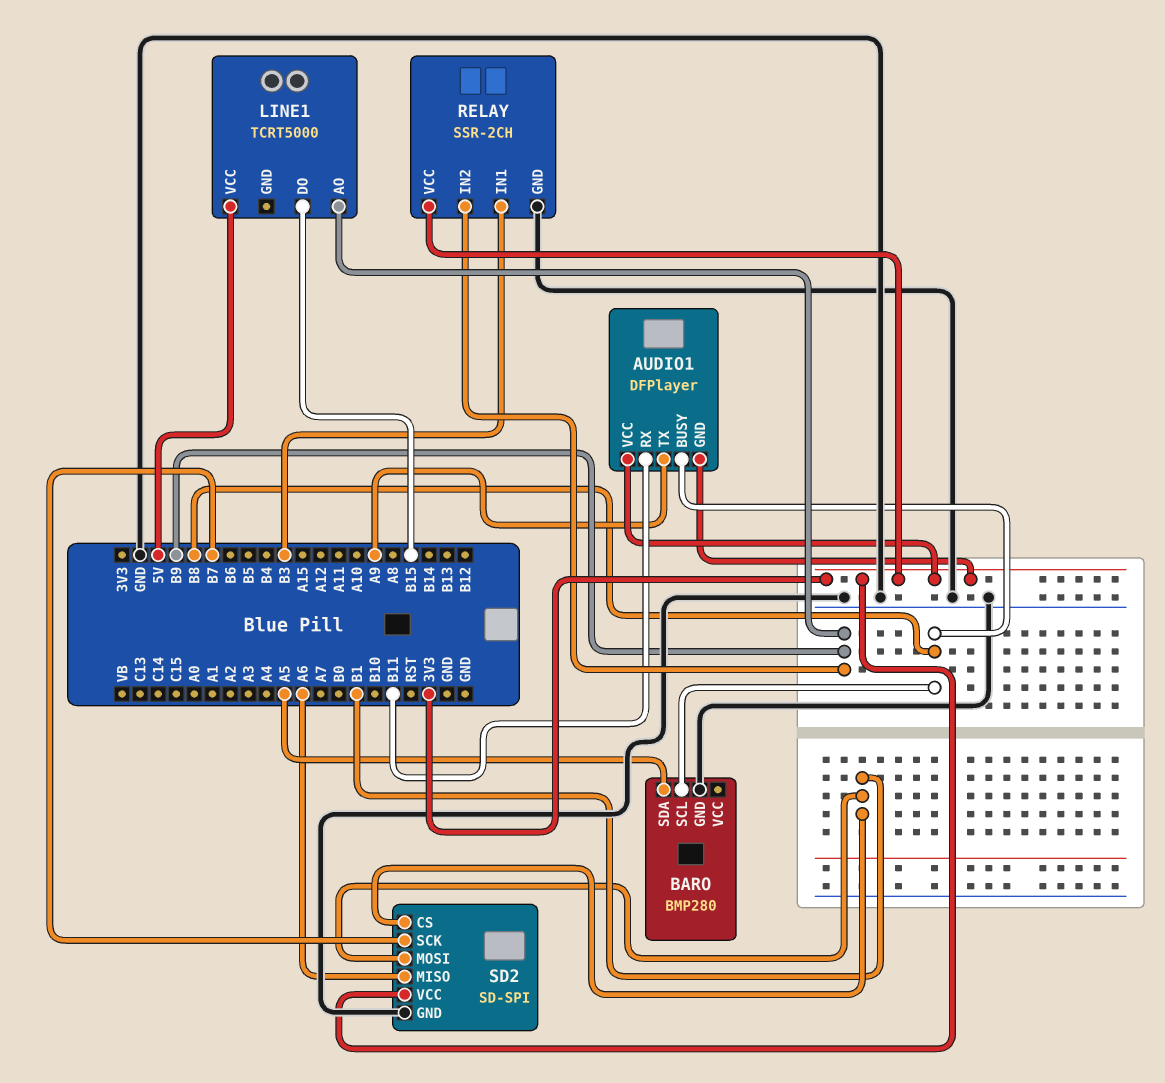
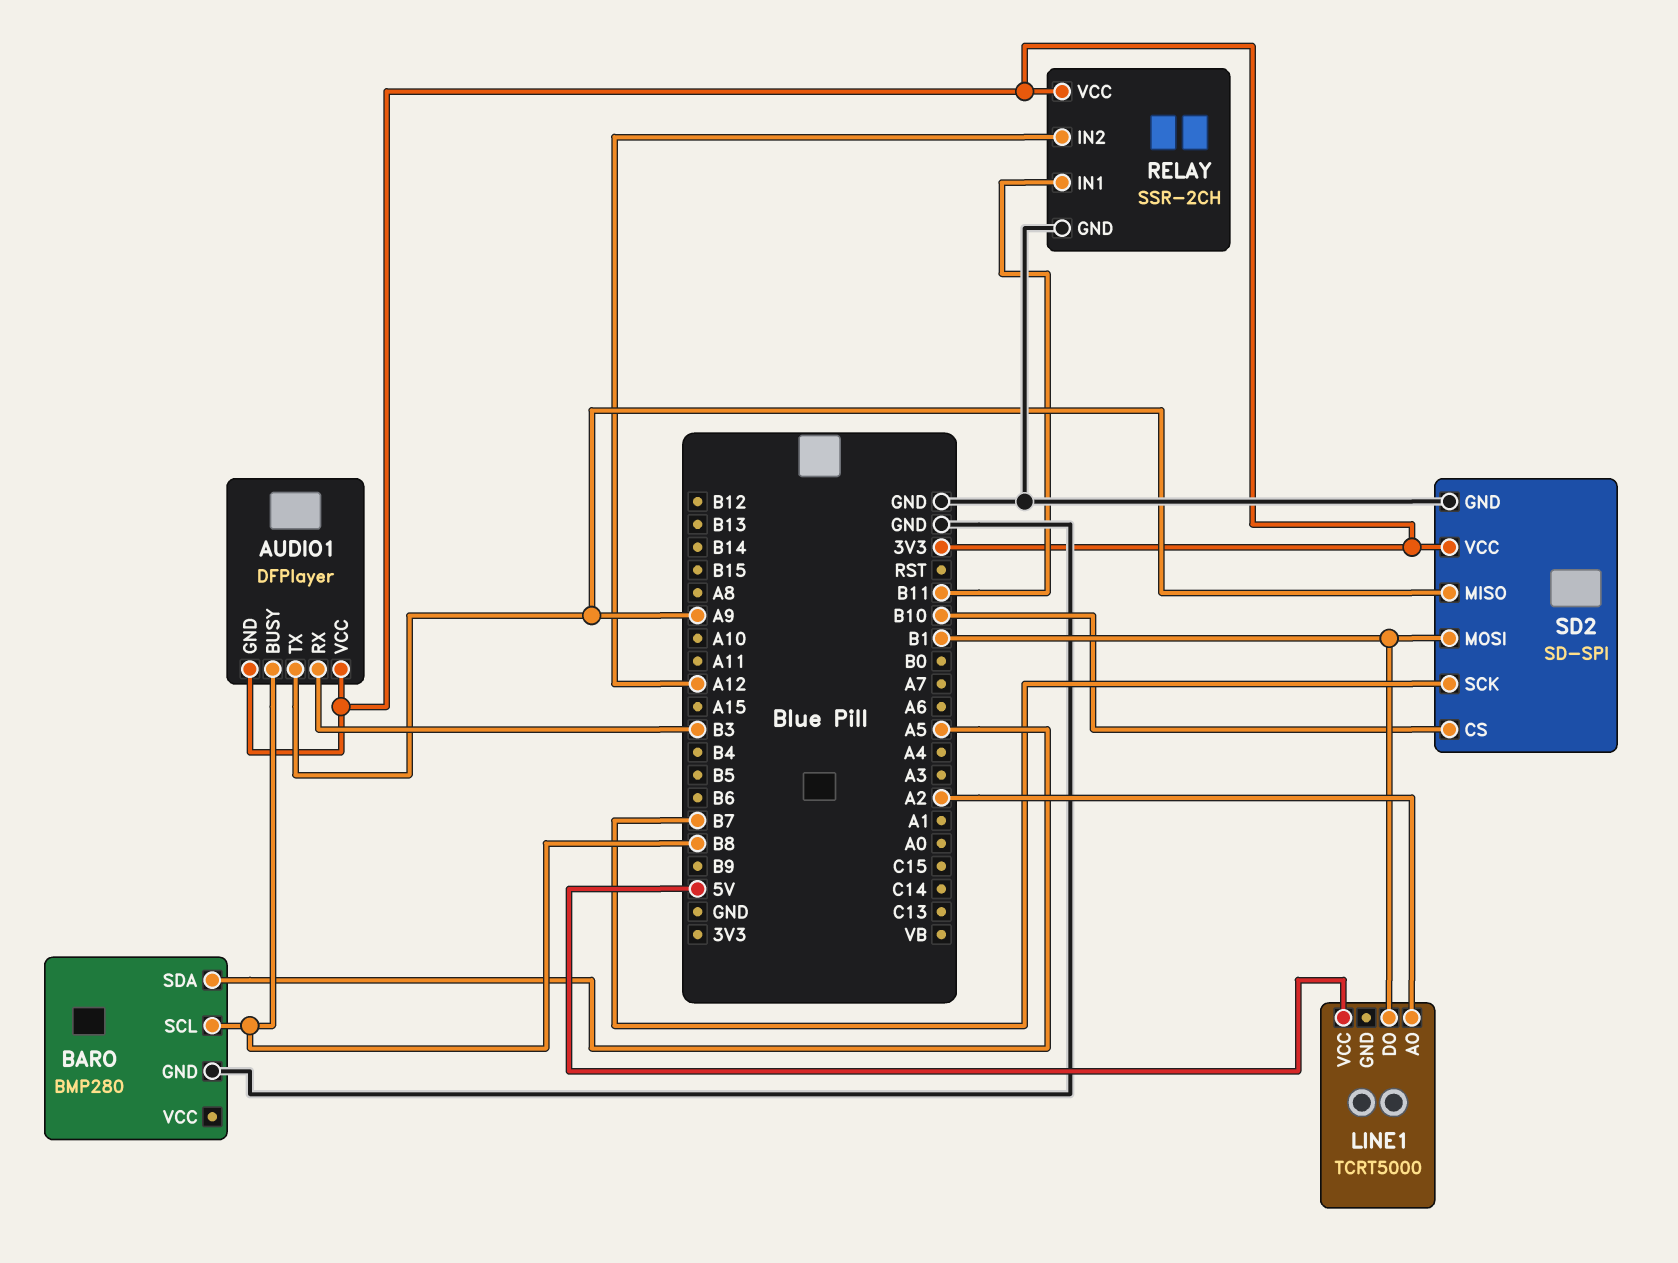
AUDIO1 pin RX: B11 -> B3
LINE1 pin AO: B9 -> A2
LINE1 pin DO: B15 -> B1
RELAY pin IN1: B3 -> B11
RELAY pin IN2: B9 -> A12
SD2 pin CS: B1 -> B10
SD2 pin MISO: A6 -> A9

